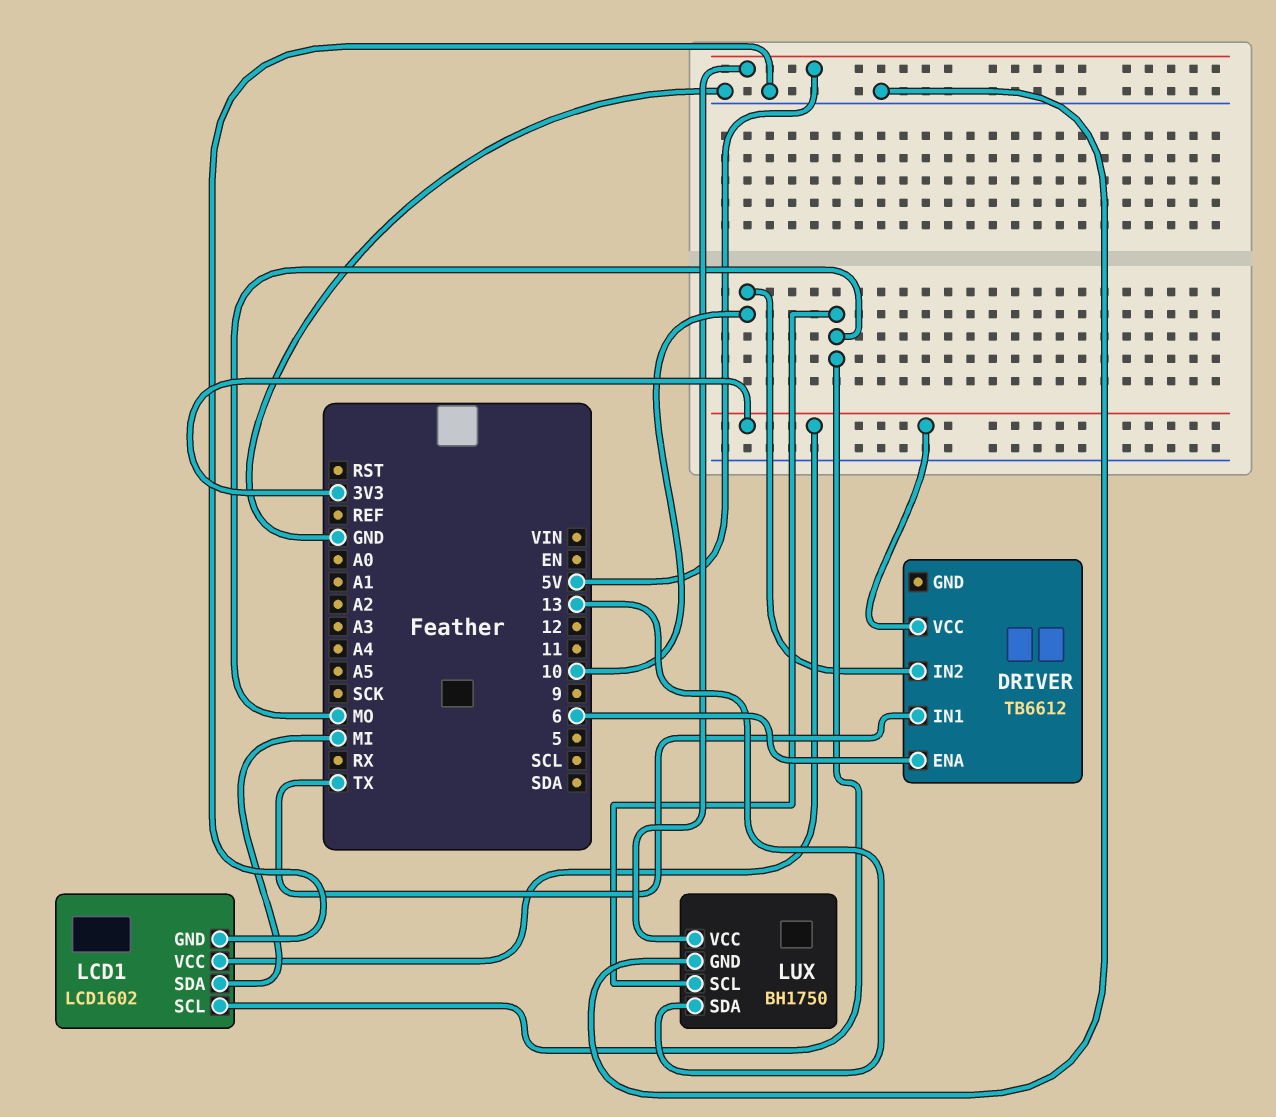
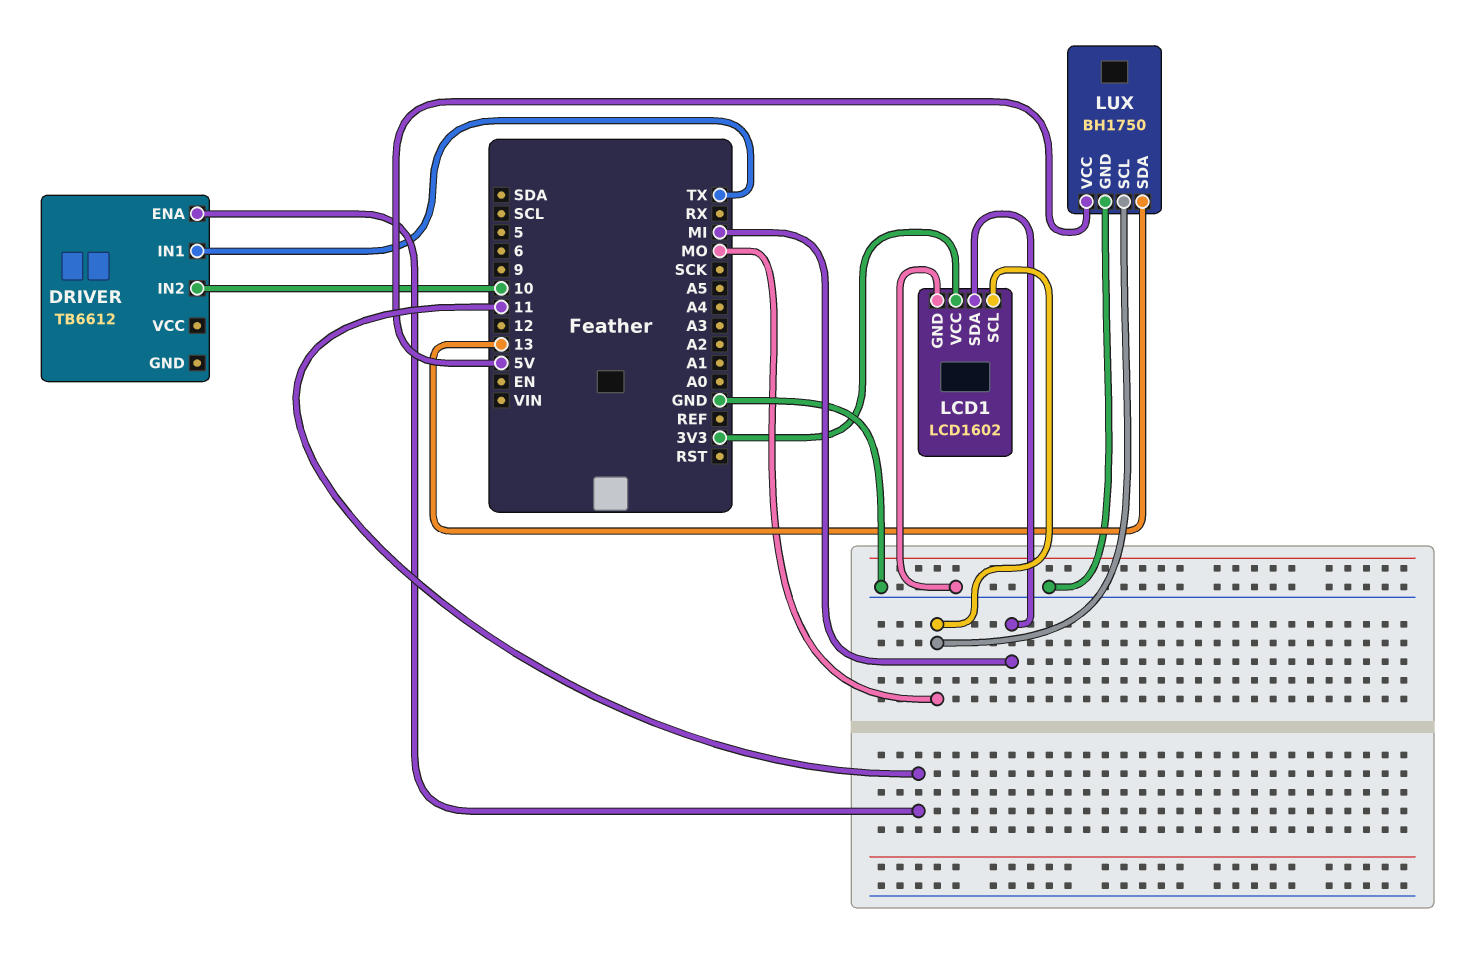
DRIVER pin ENA: 6 -> 11
DRIVER pin VCC: 3V3 -> none

